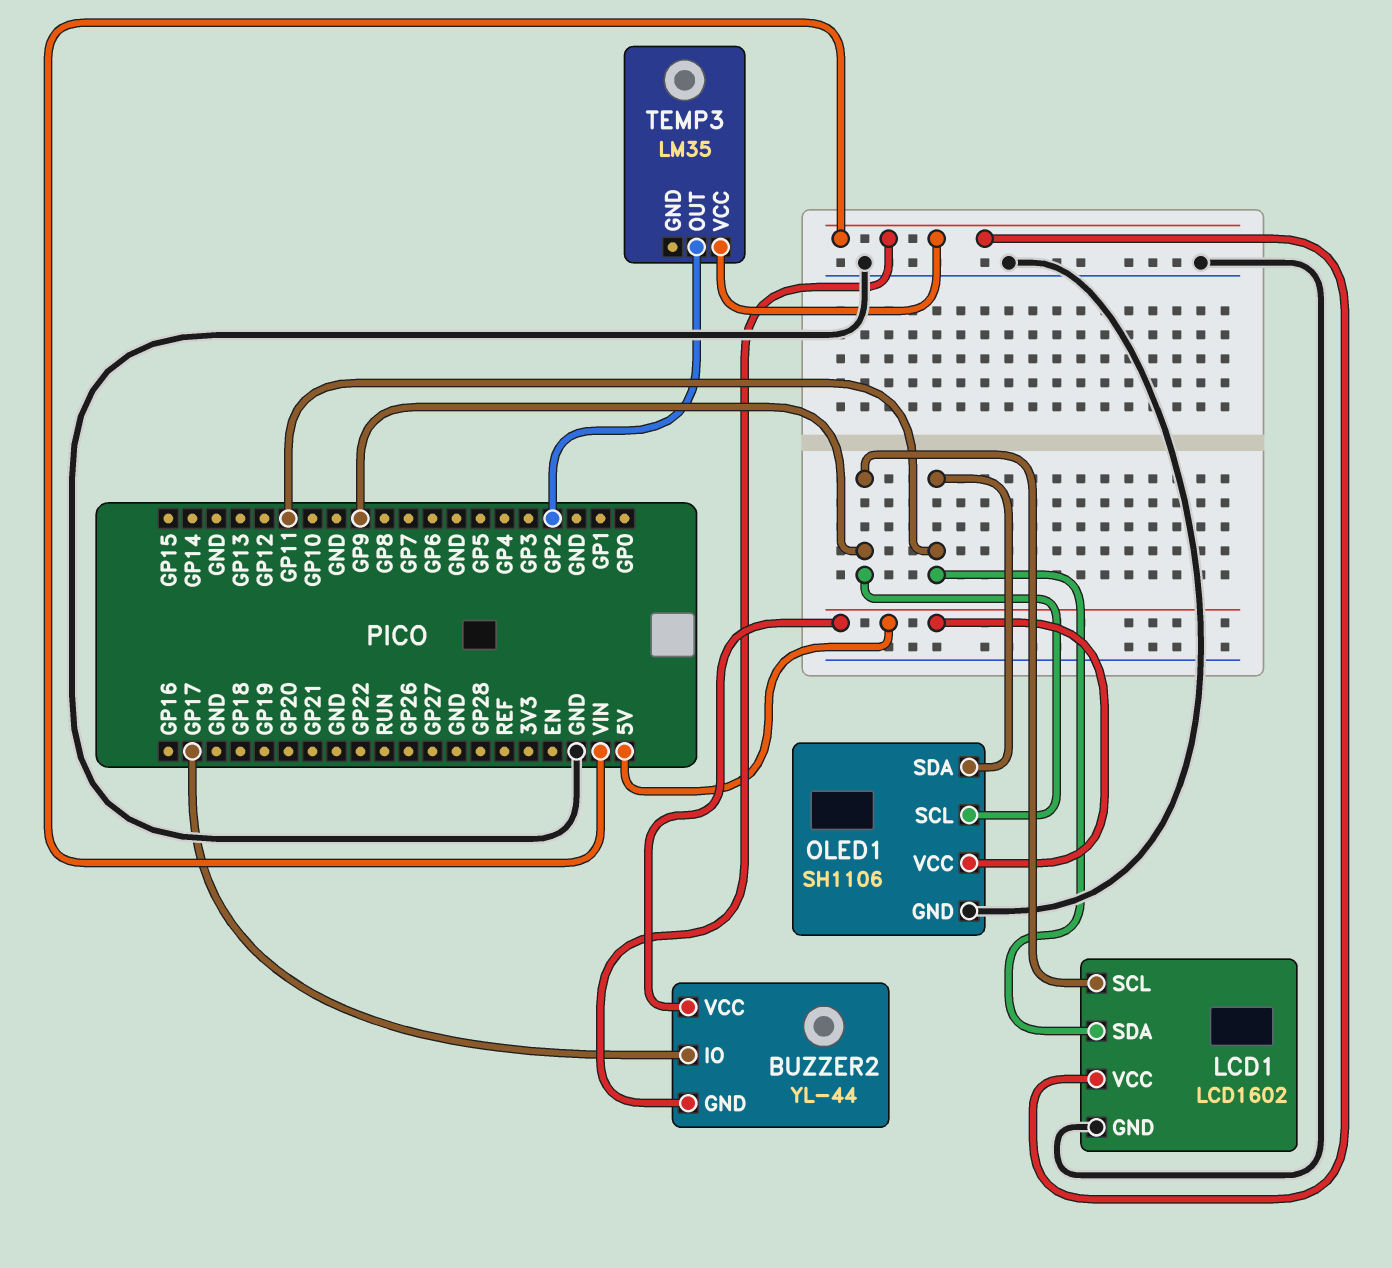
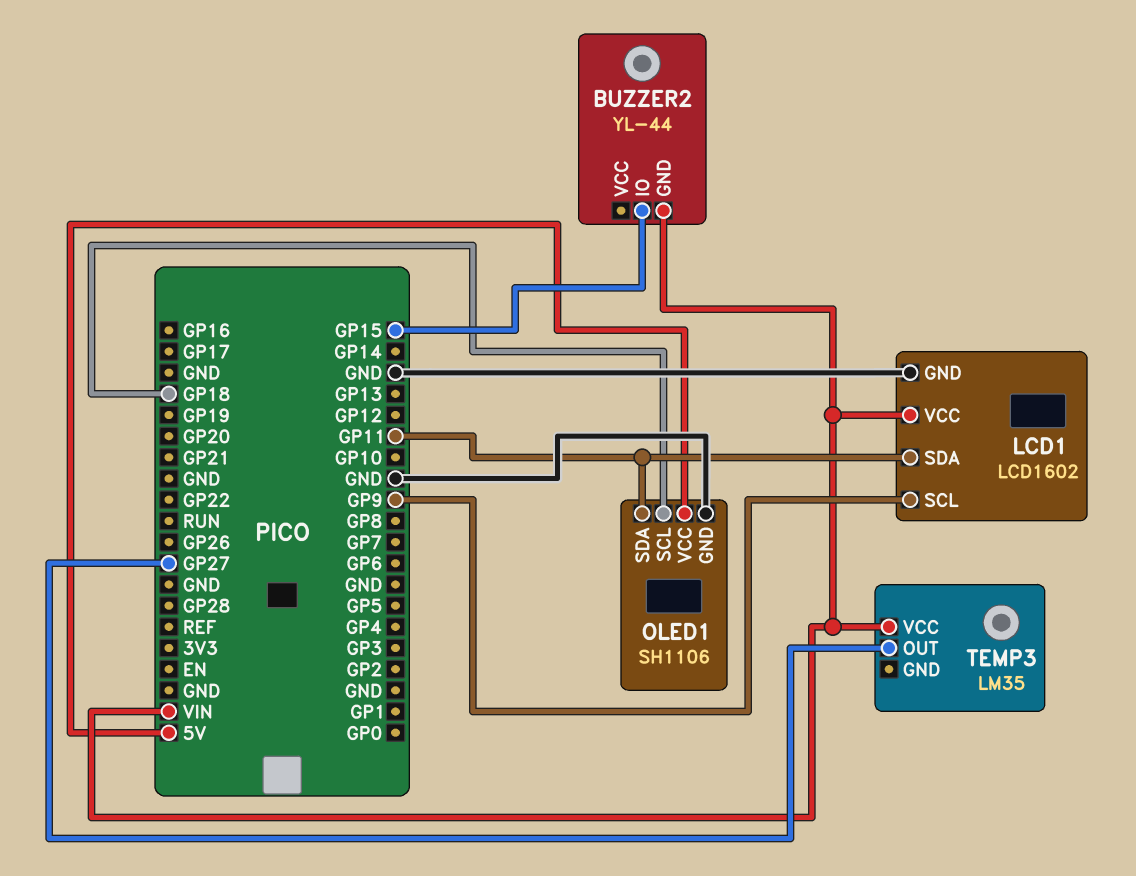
BUZZER2 pin IO: GP17 -> GP15
BUZZER2 pin VCC: 5V -> none
OLED1 pin SCL: GP9 -> GP18
TEMP3 pin OUT: GP2 -> GP27

